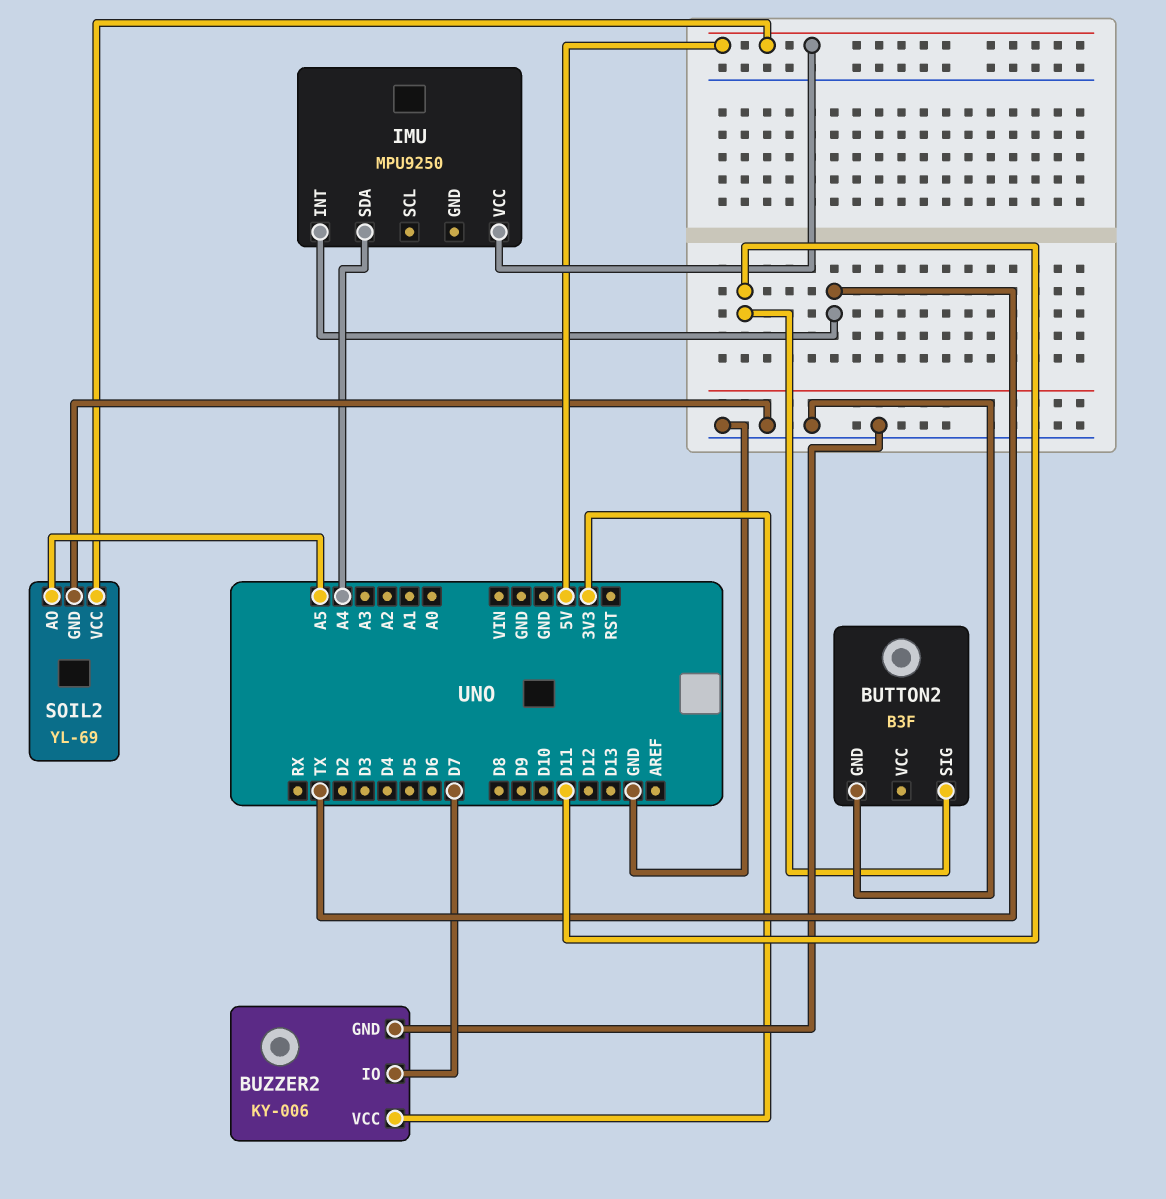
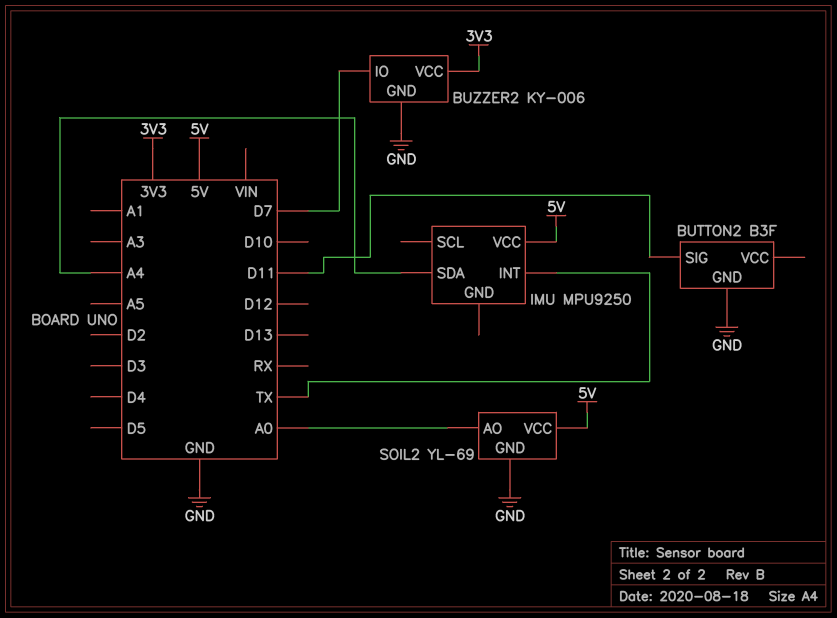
SOIL2 pin AO: A5 -> A0

